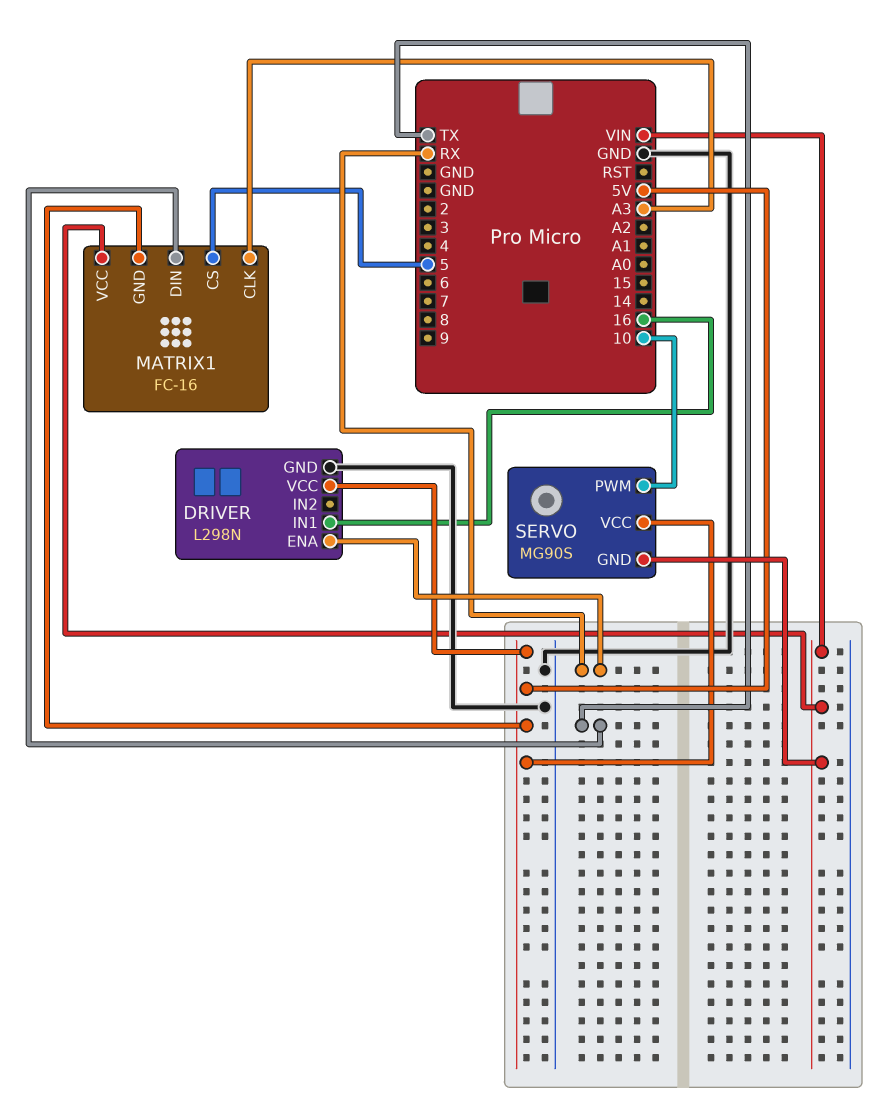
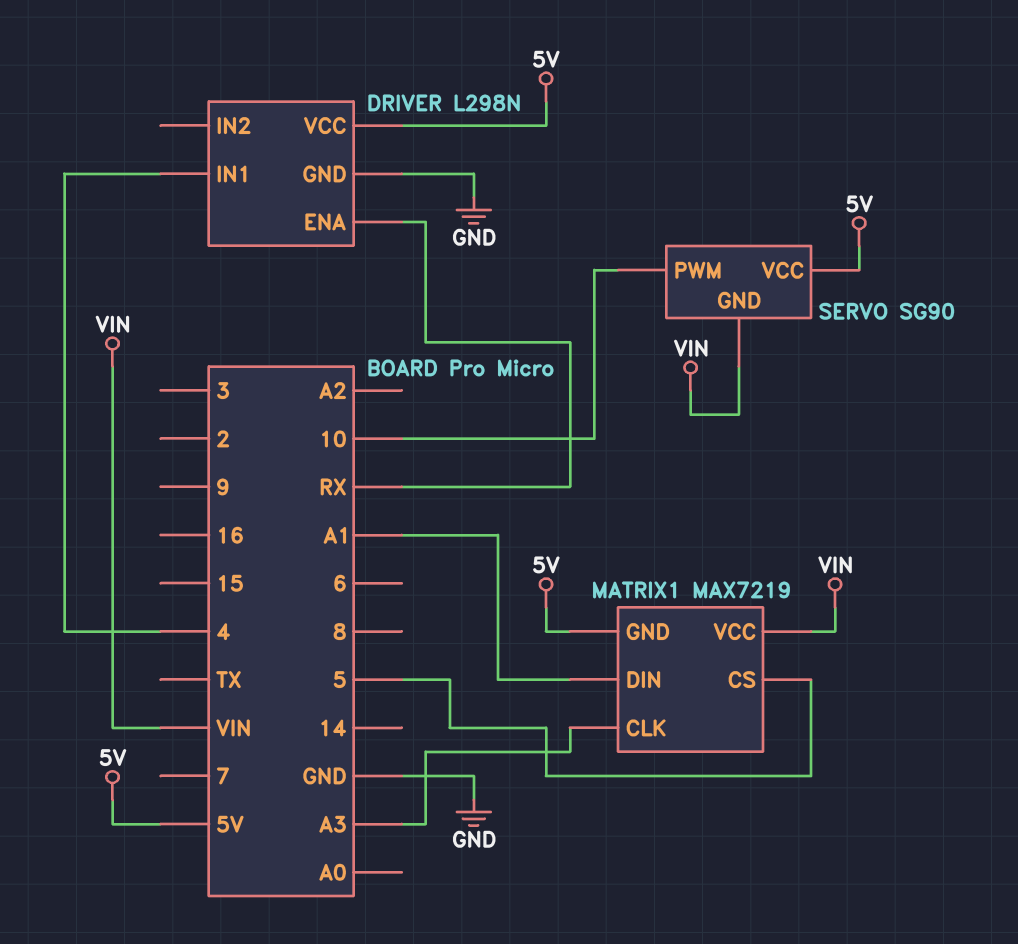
DRIVER pin IN1: 16 -> 4
MATRIX1: FC-16 -> MAX7219
MATRIX1 pin DIN: TX -> A1
SERVO: MG90S -> SG90

